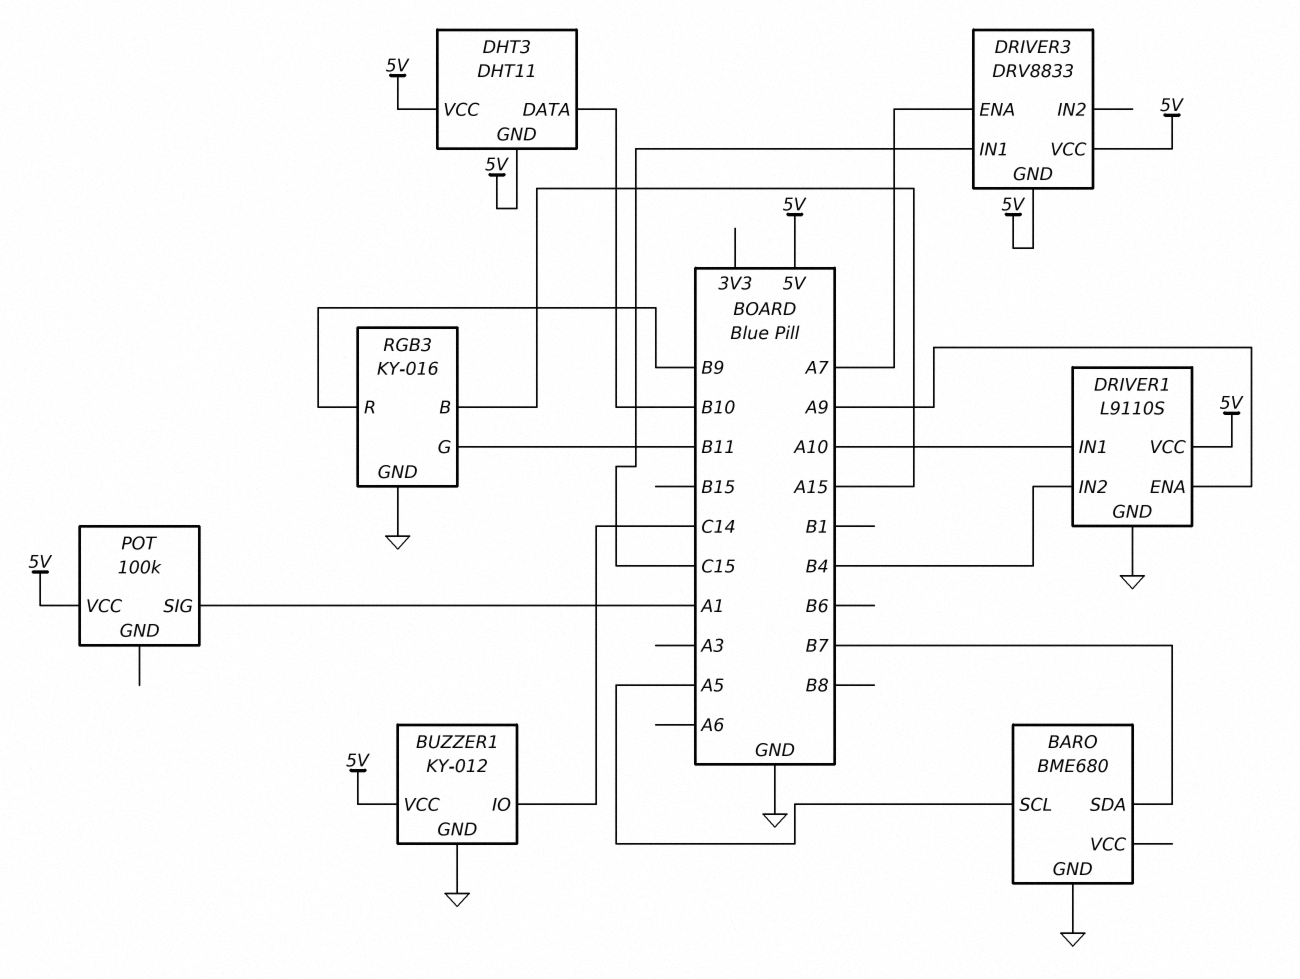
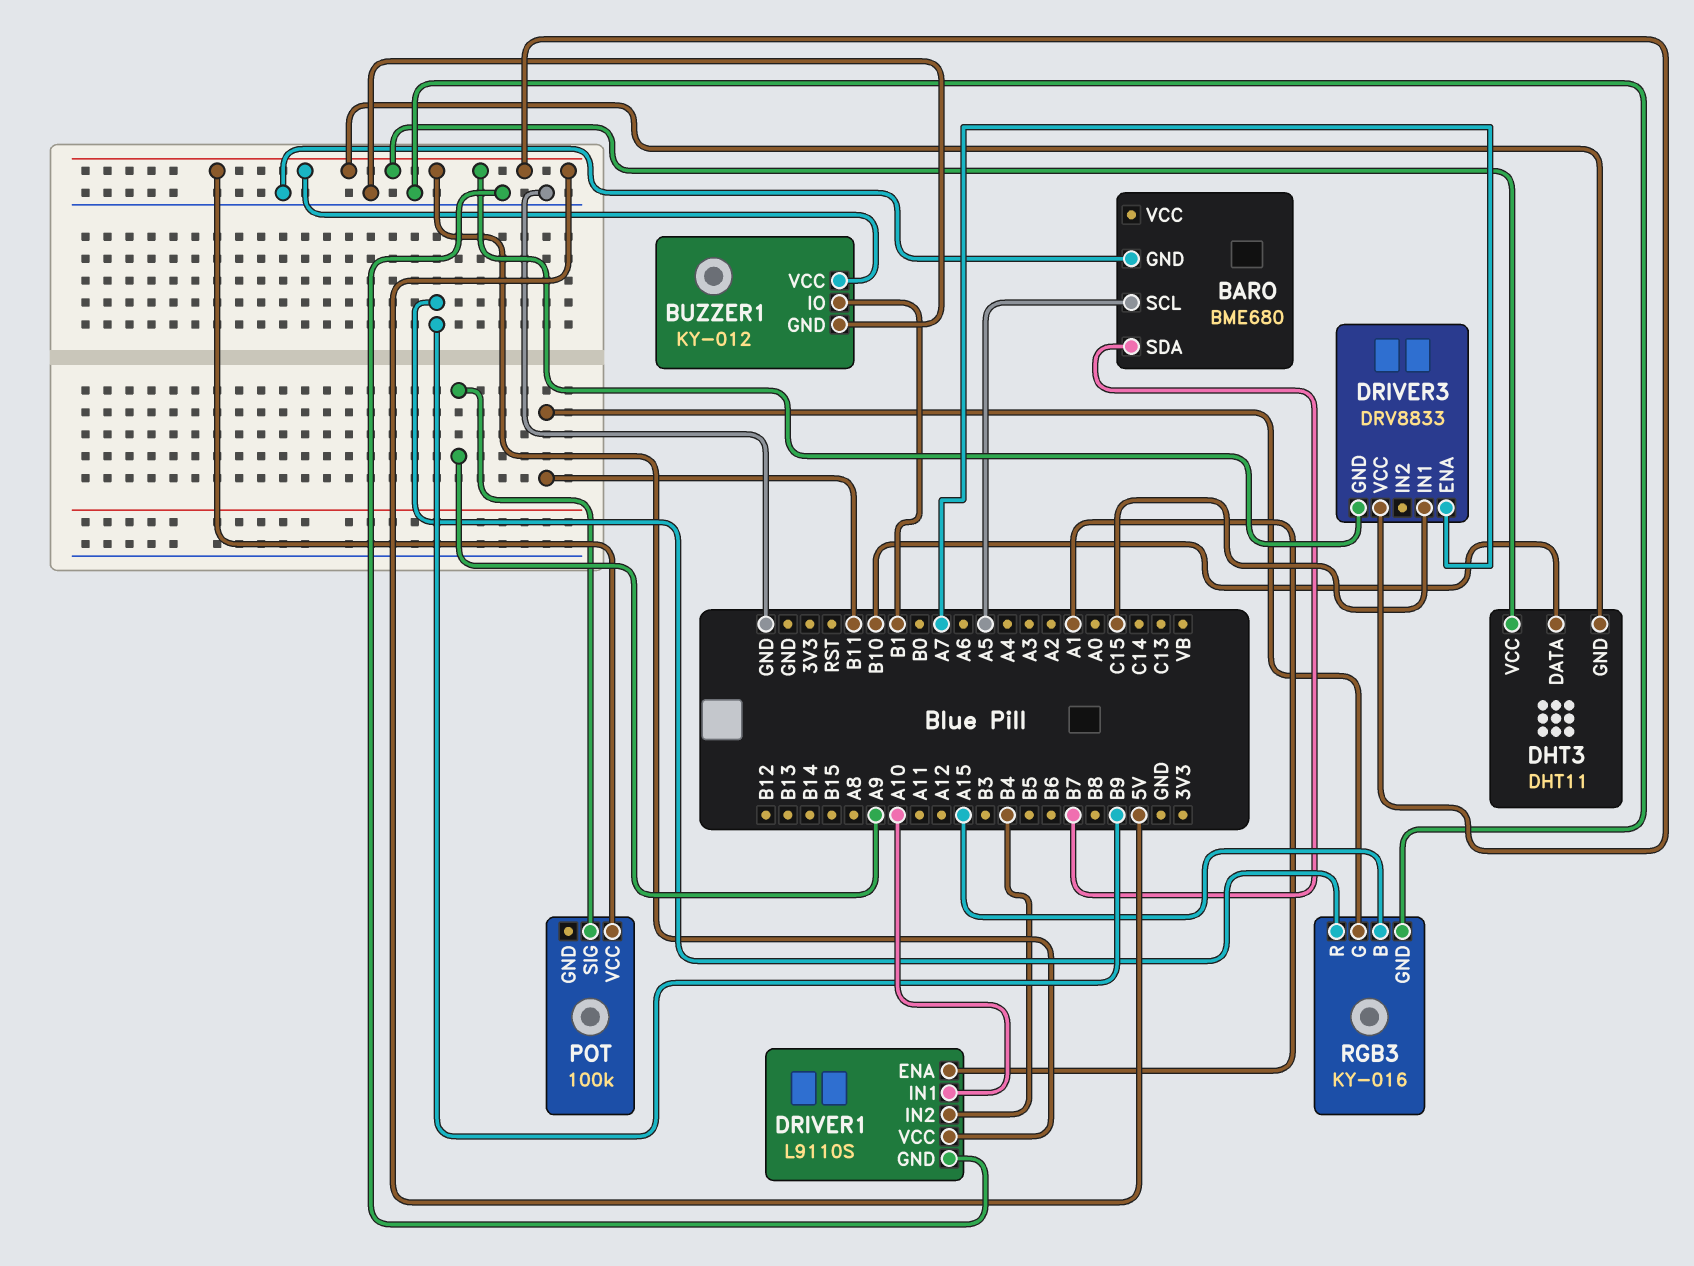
BUZZER1 pin IO: C14 -> B1
DRIVER1 pin ENA: A9 -> A1
POT pin SIG: A1 -> A9

